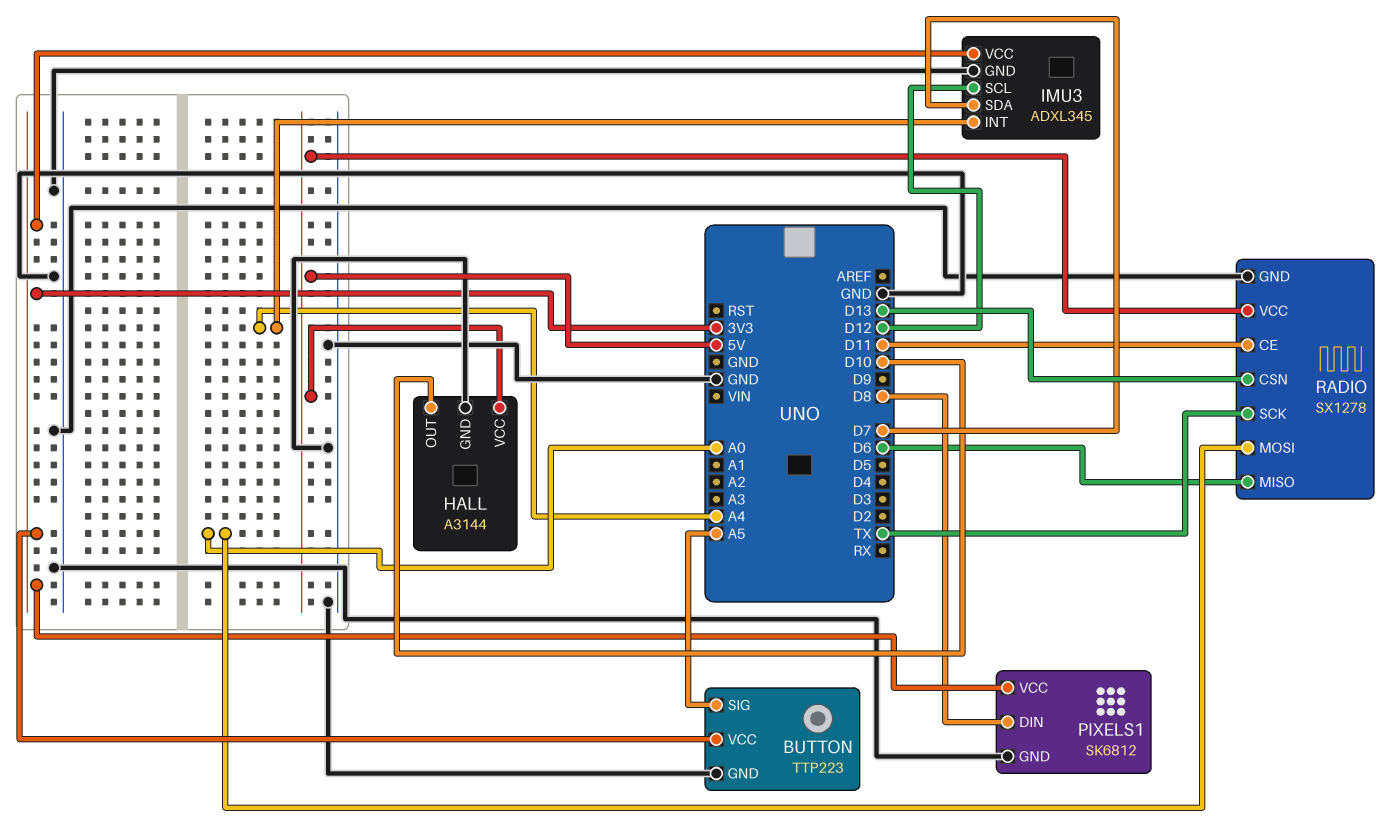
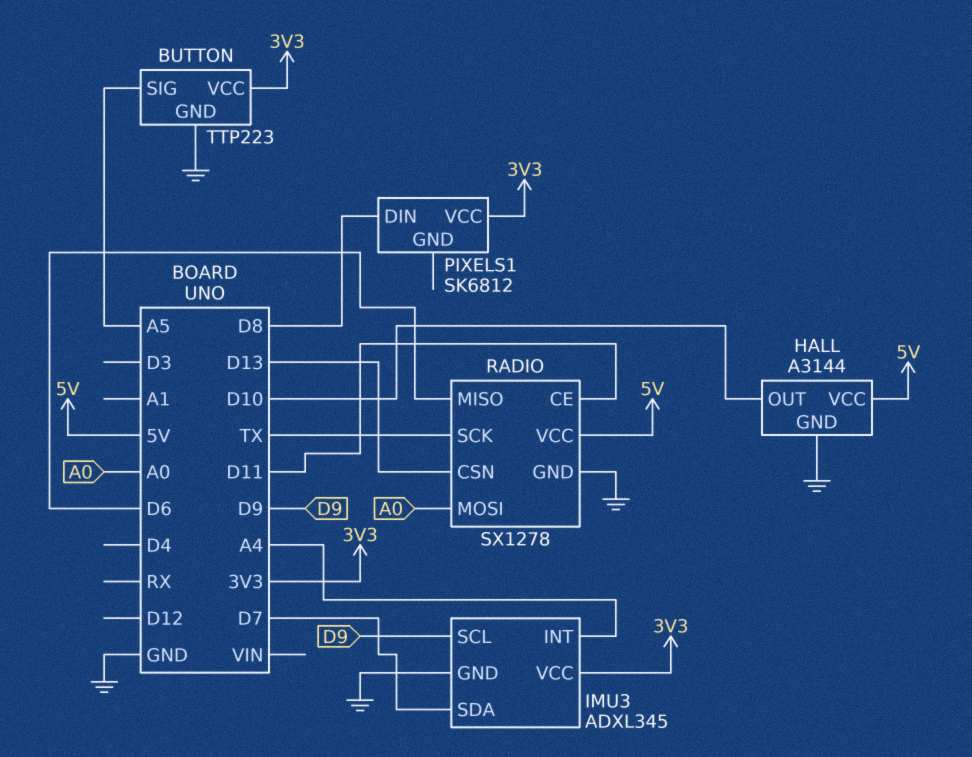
IMU3 pin SCL: D12 -> D9
PIXELS1 pin GND: GND -> none

